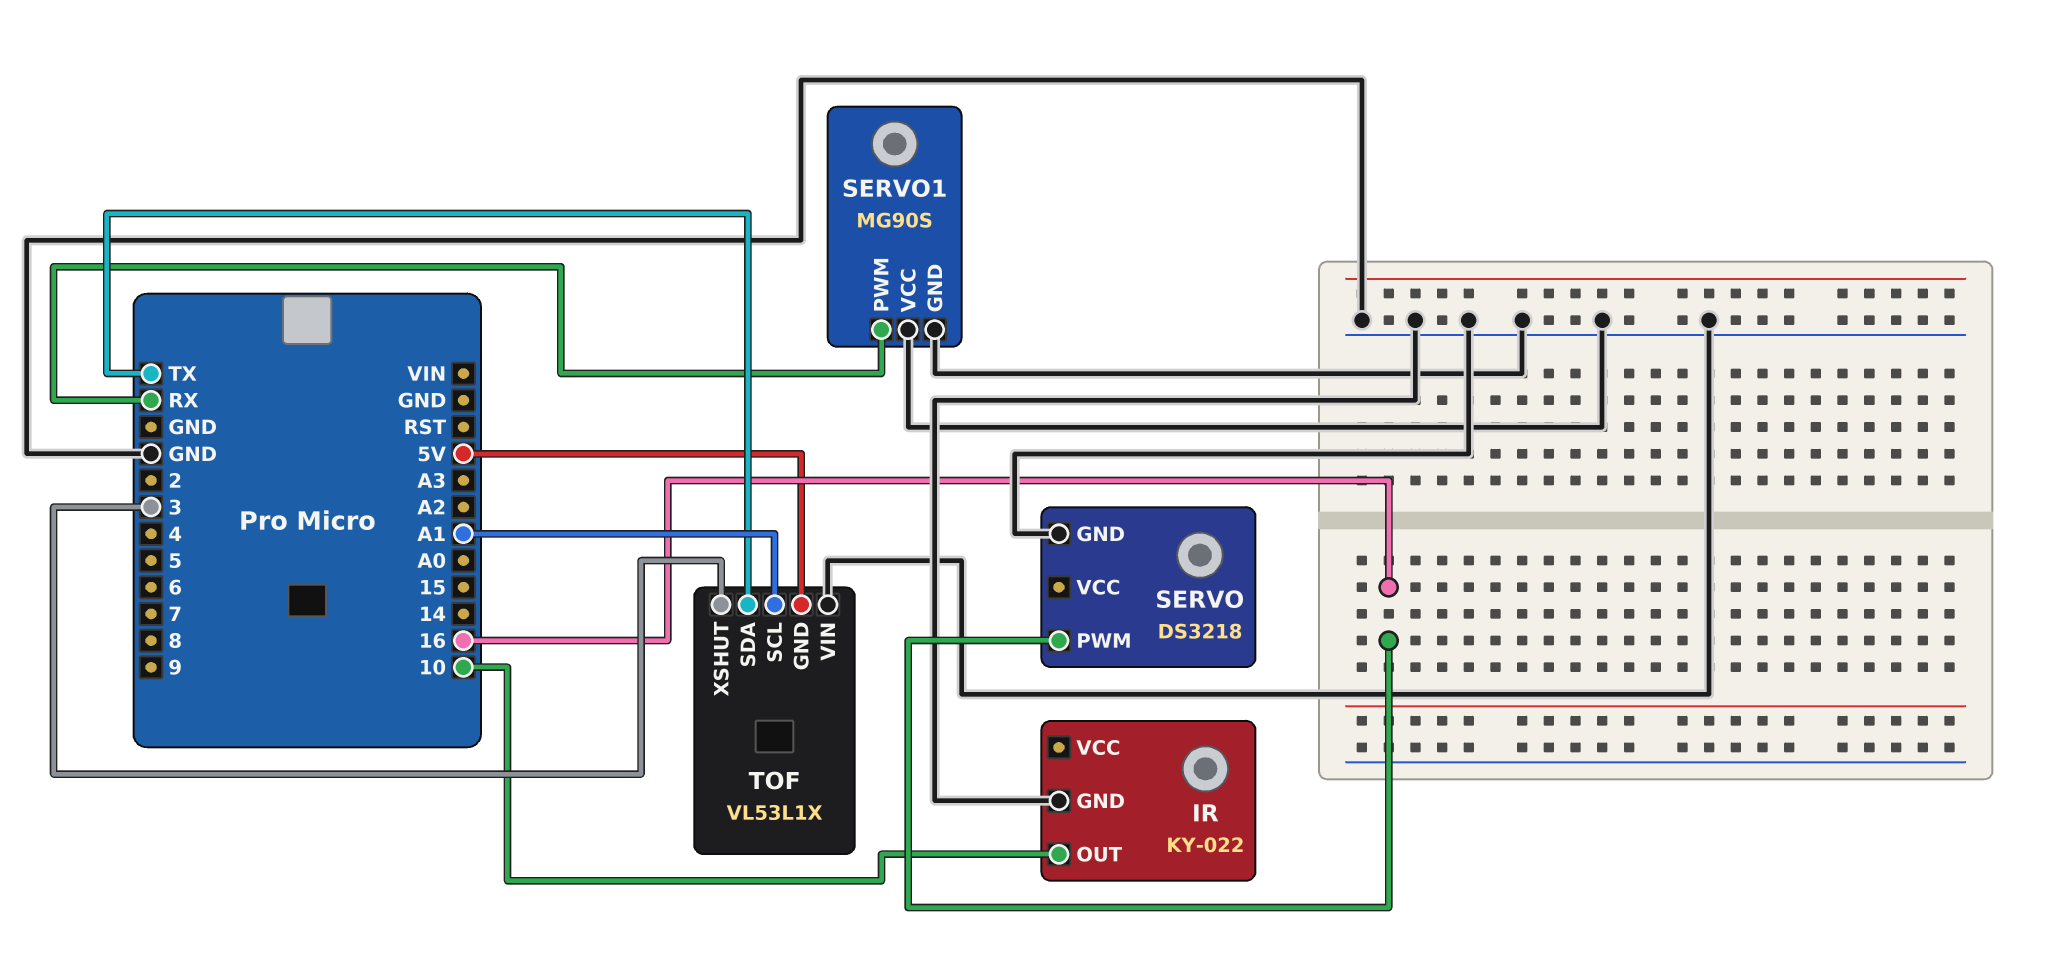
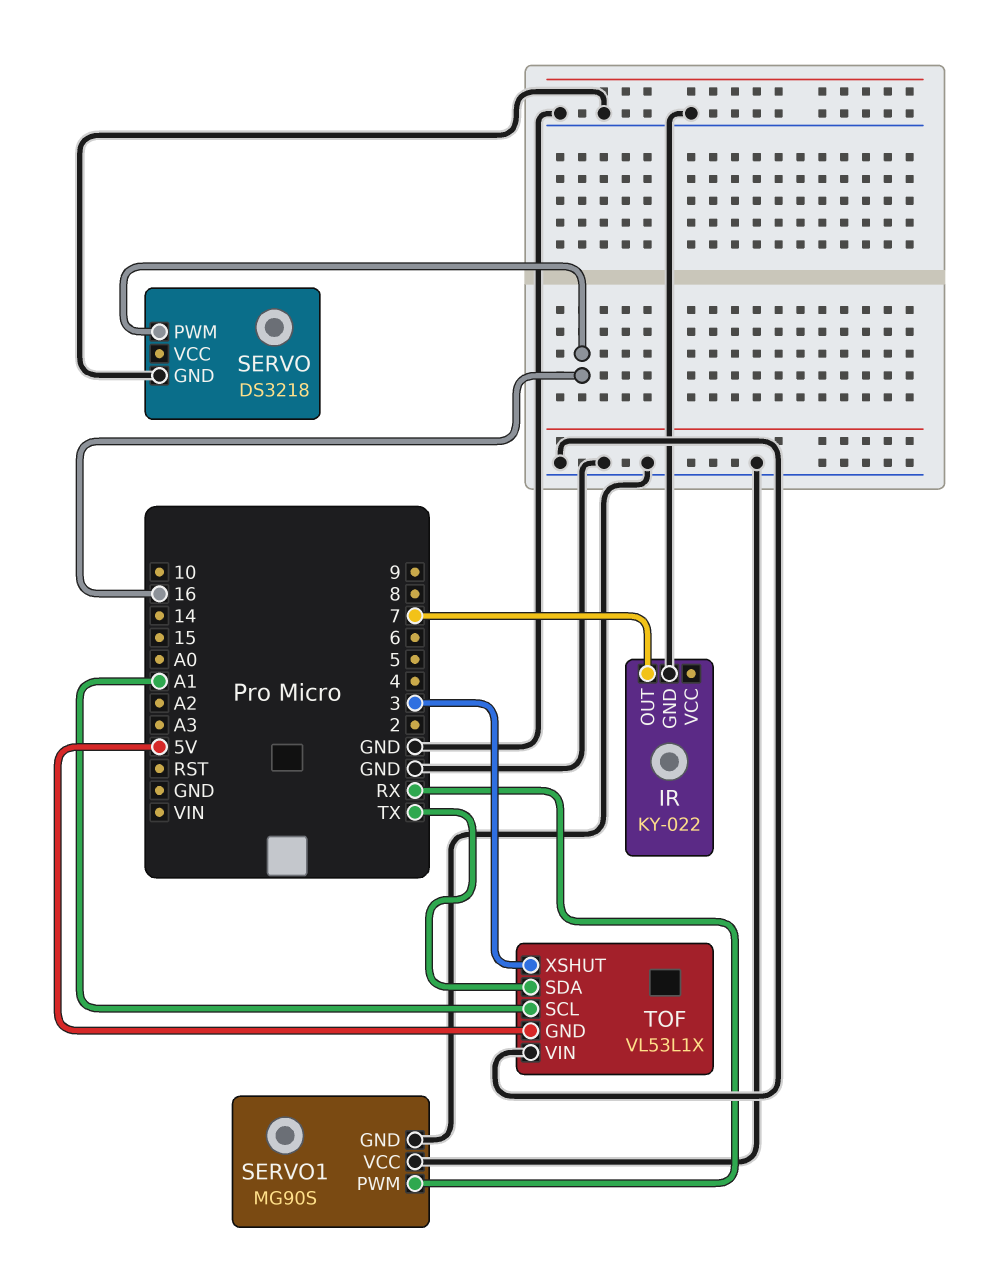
IR pin OUT: 10 -> 7

